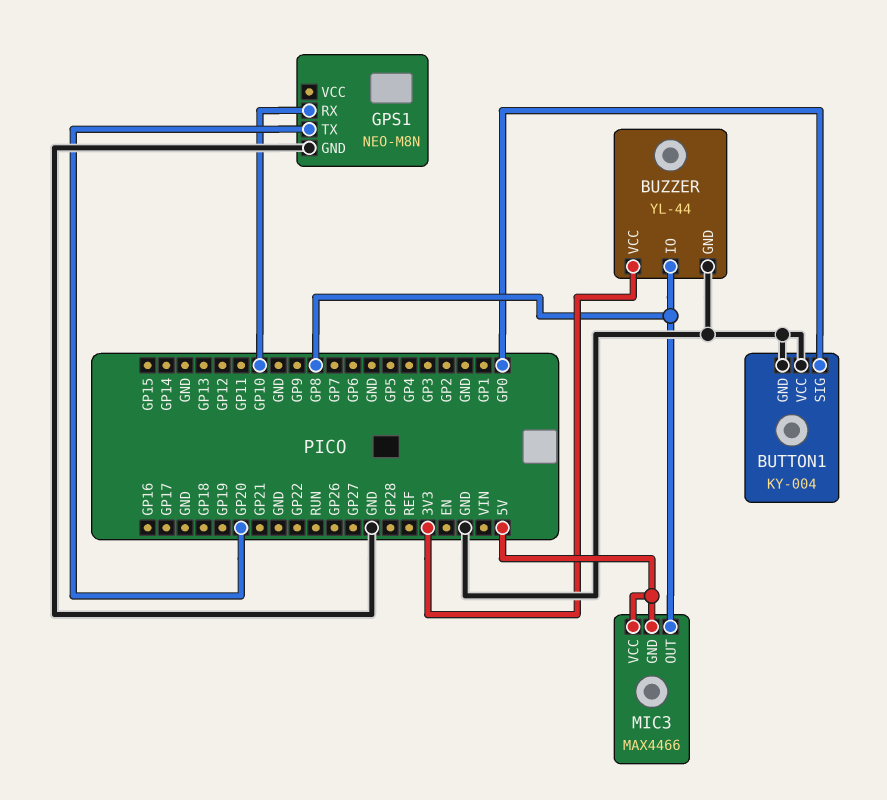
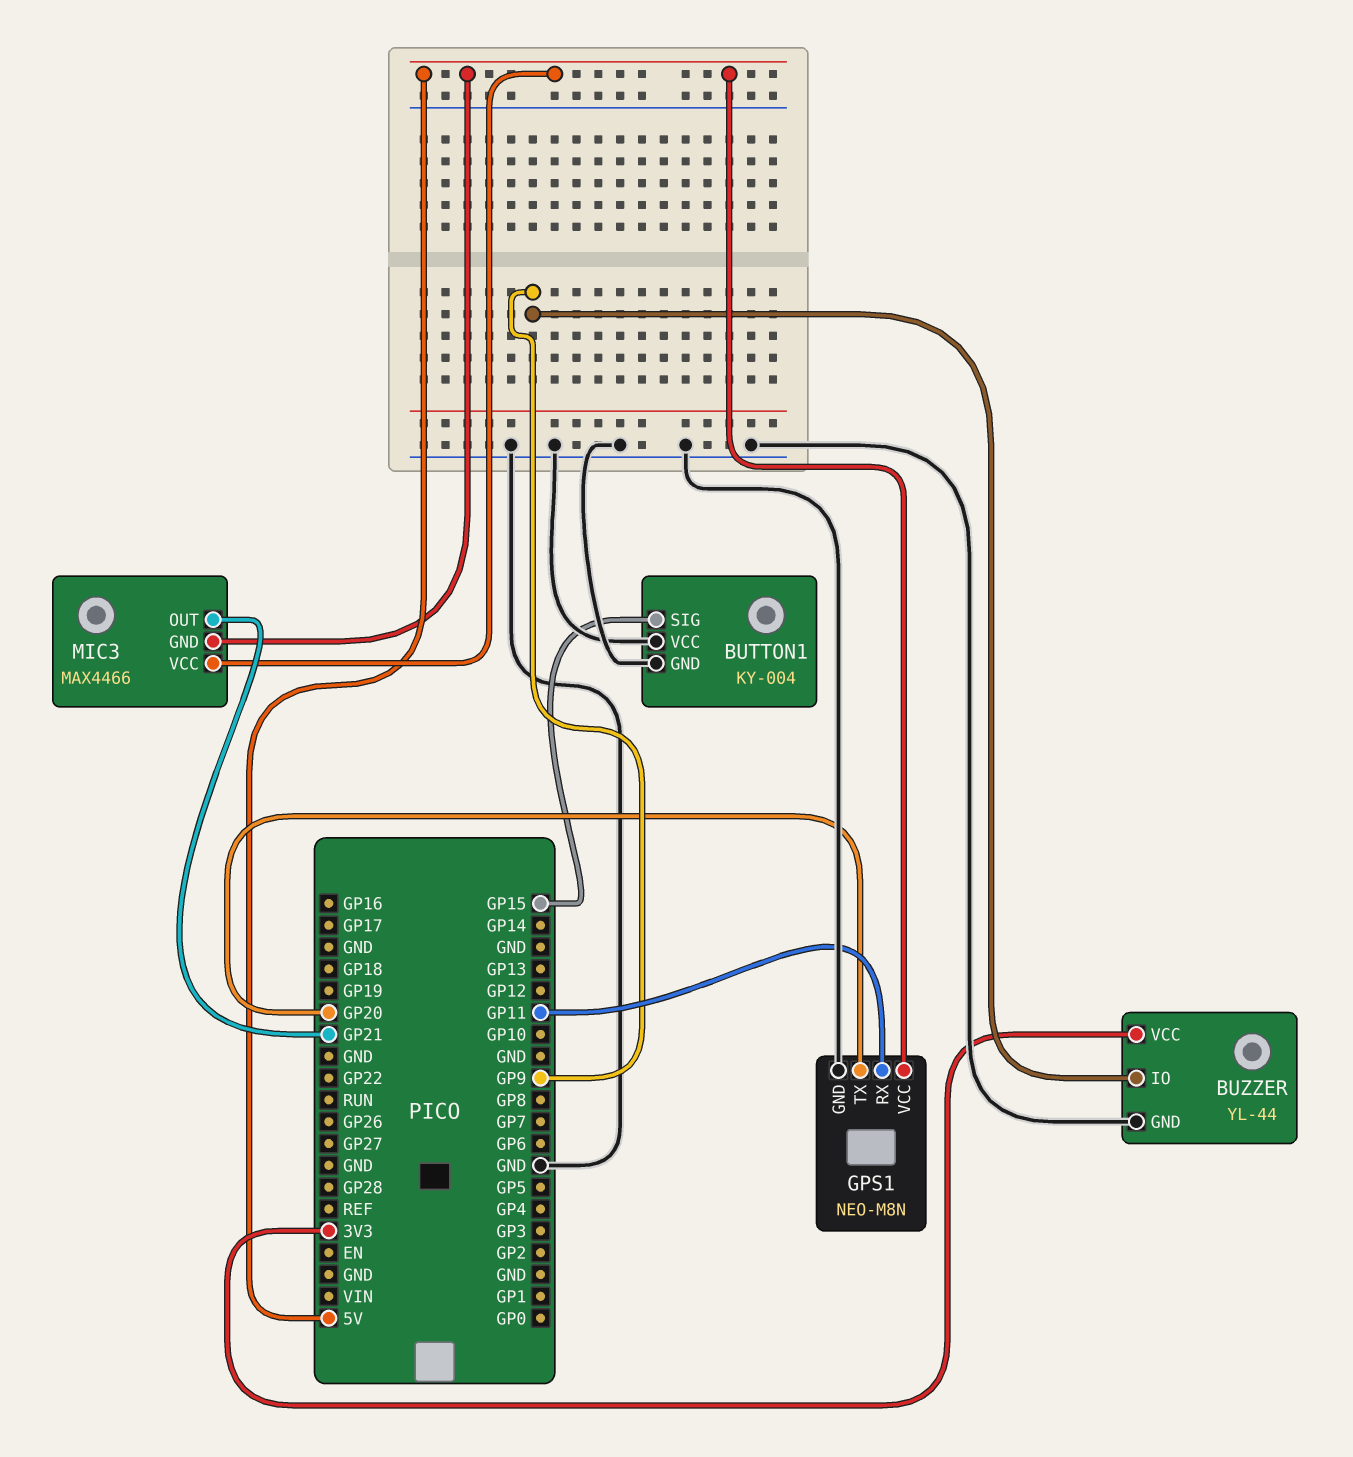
BUTTON1 pin SIG: GP0 -> GP15
BUZZER pin IO: GP8 -> GP9
GPS1 pin RX: GP10 -> GP11
GPS1 pin VCC: none -> 5V
MIC3 pin OUT: GP8 -> GP21

